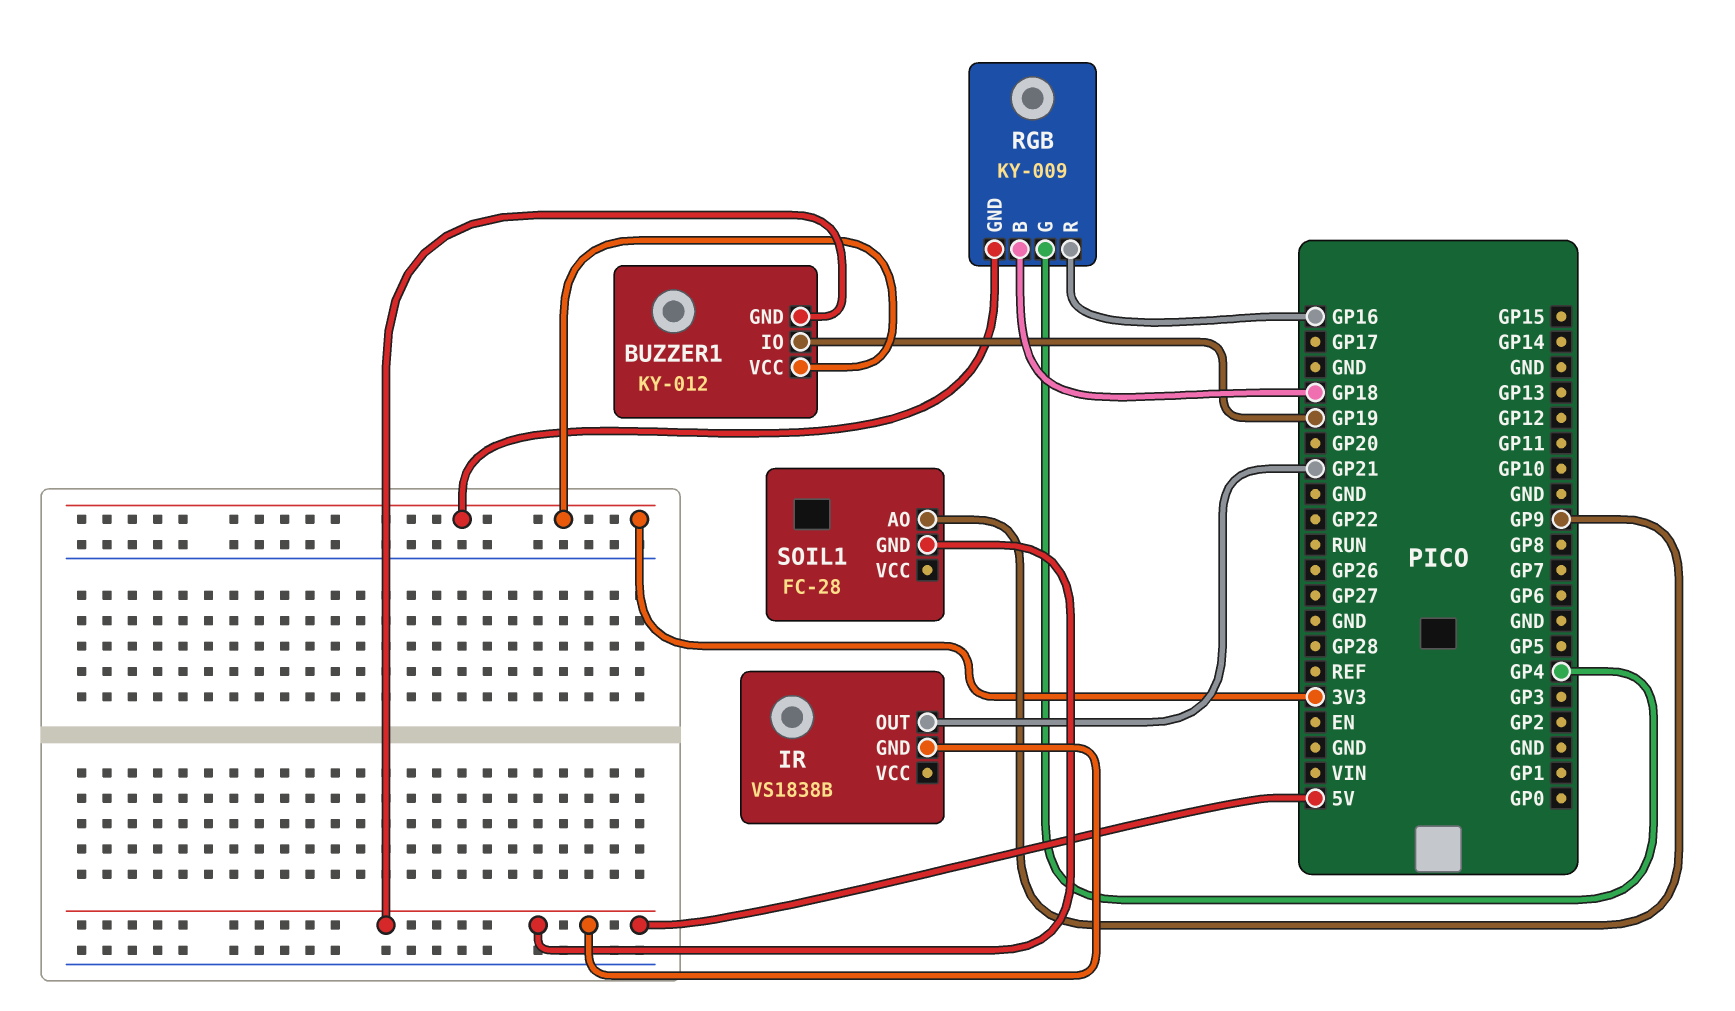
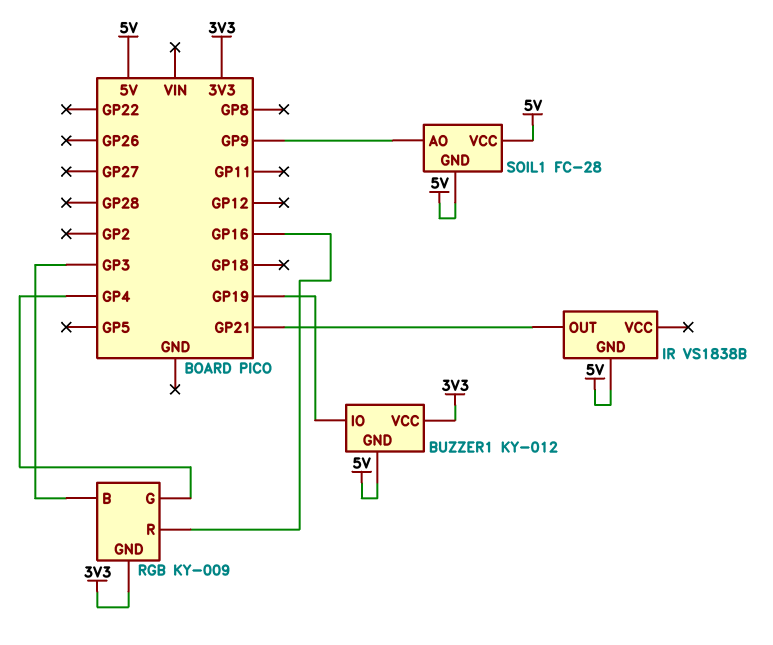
RGB pin B: GP18 -> GP3
SOIL1 pin VCC: none -> 5V

